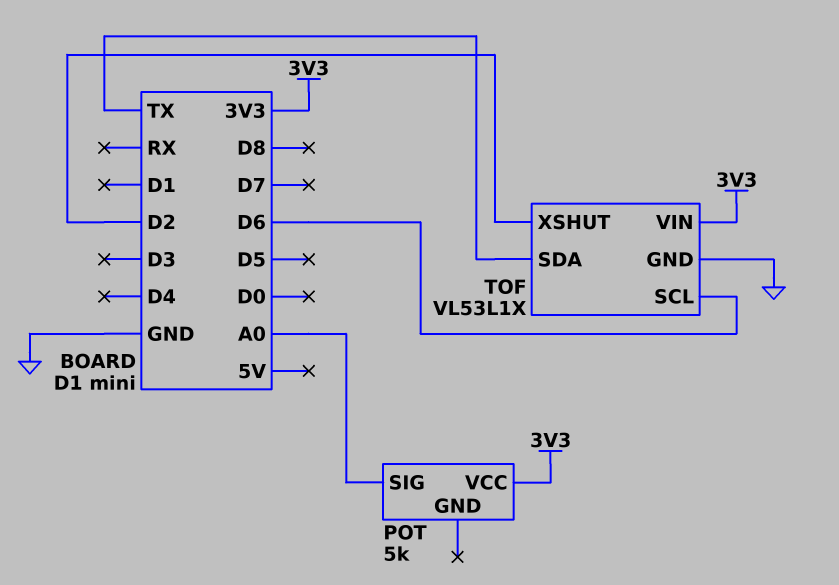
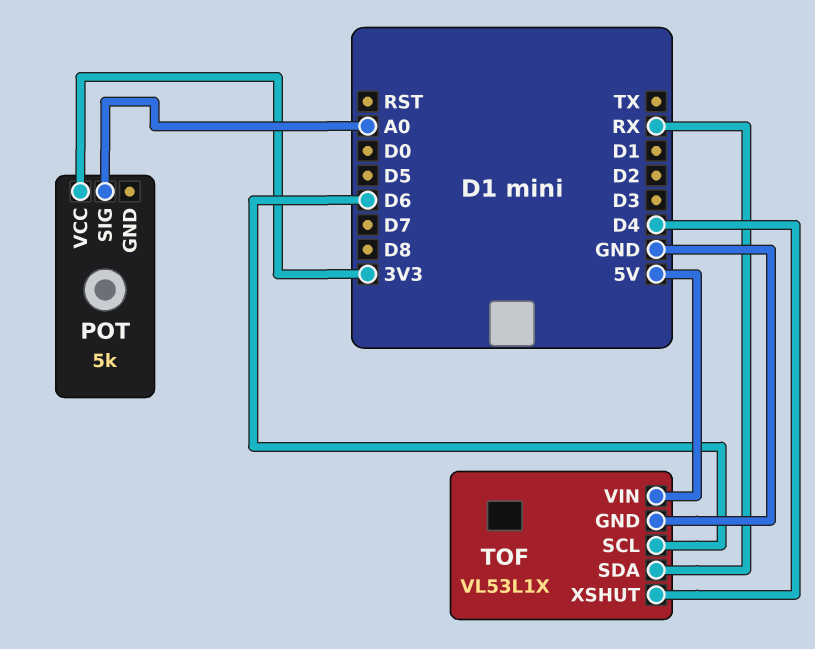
TOF pin SDA: TX -> RX
TOF pin VIN: 3V3 -> 5V
TOF pin XSHUT: D2 -> D4

